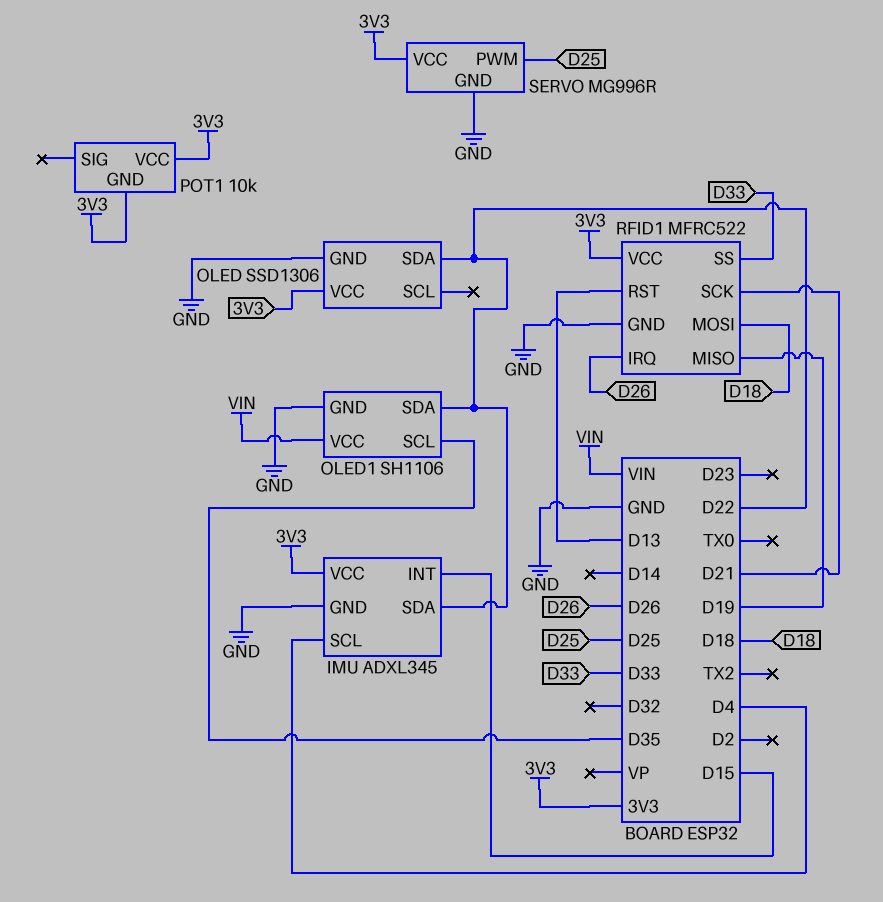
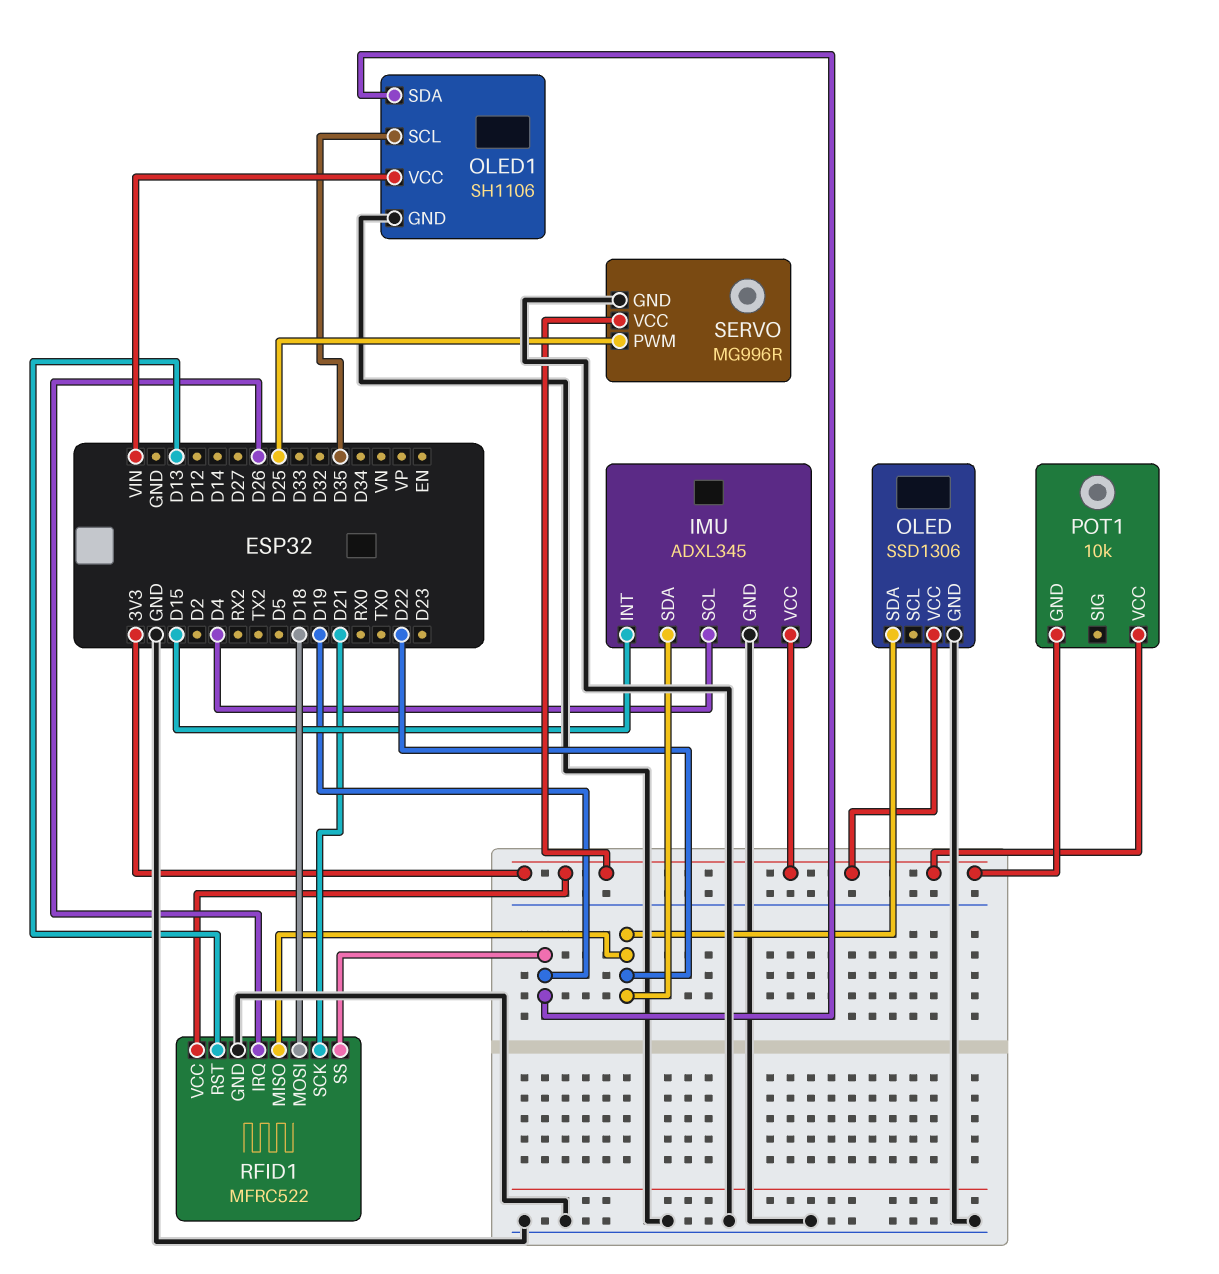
OLED1 pin SDA: D22 -> D19
RFID1 pin MISO: D19 -> D22
RFID1 pin SS: D33 -> D19

